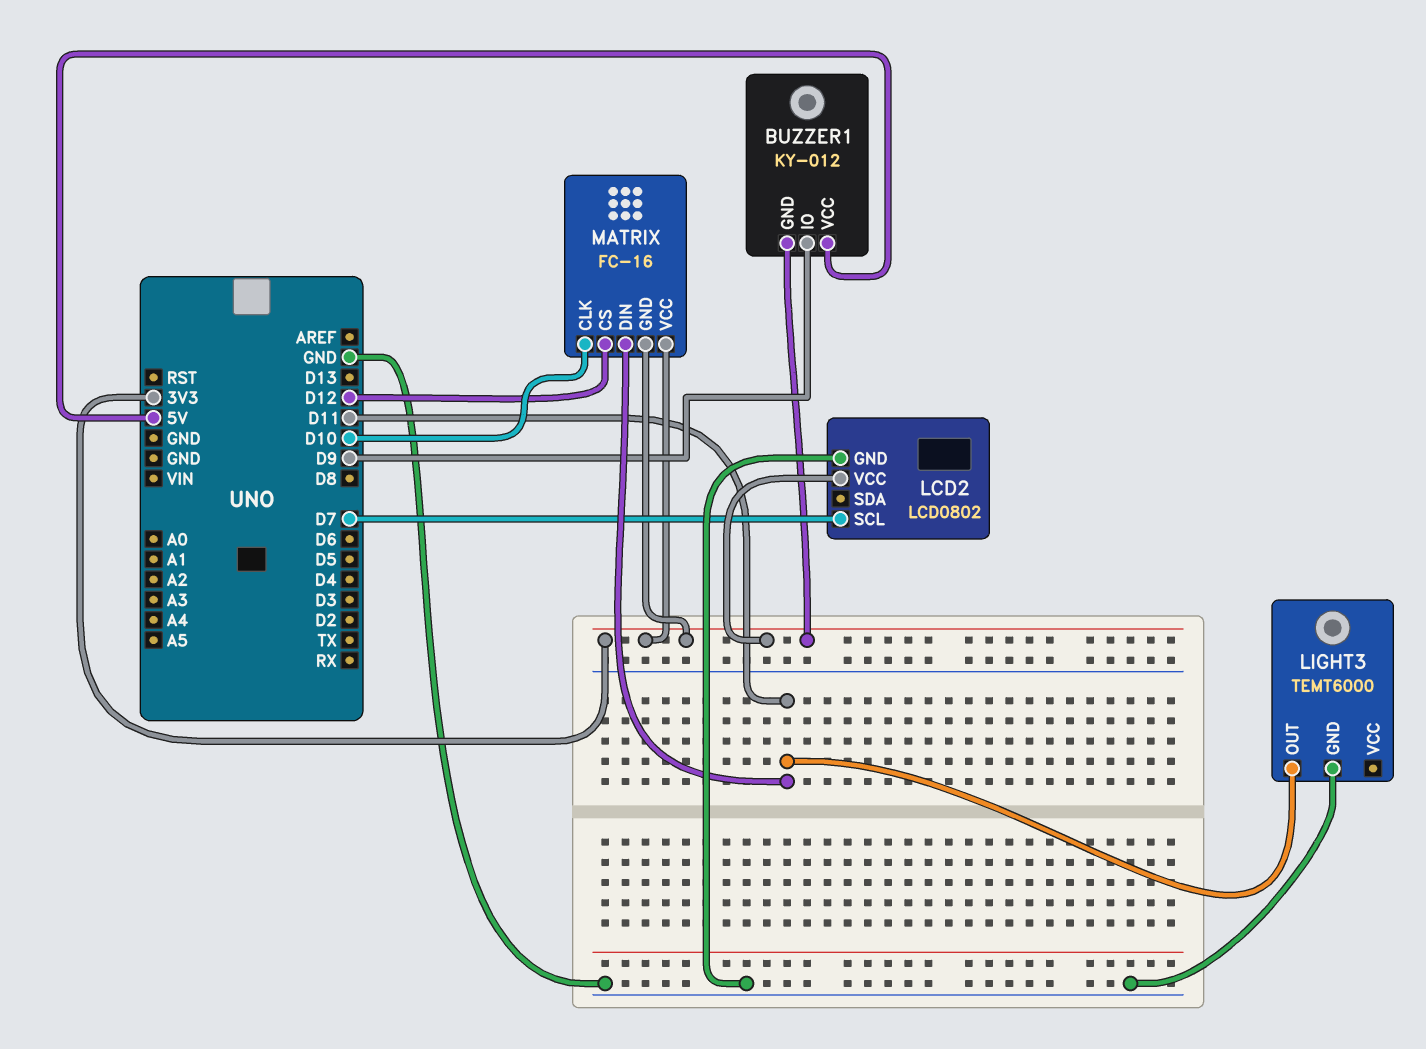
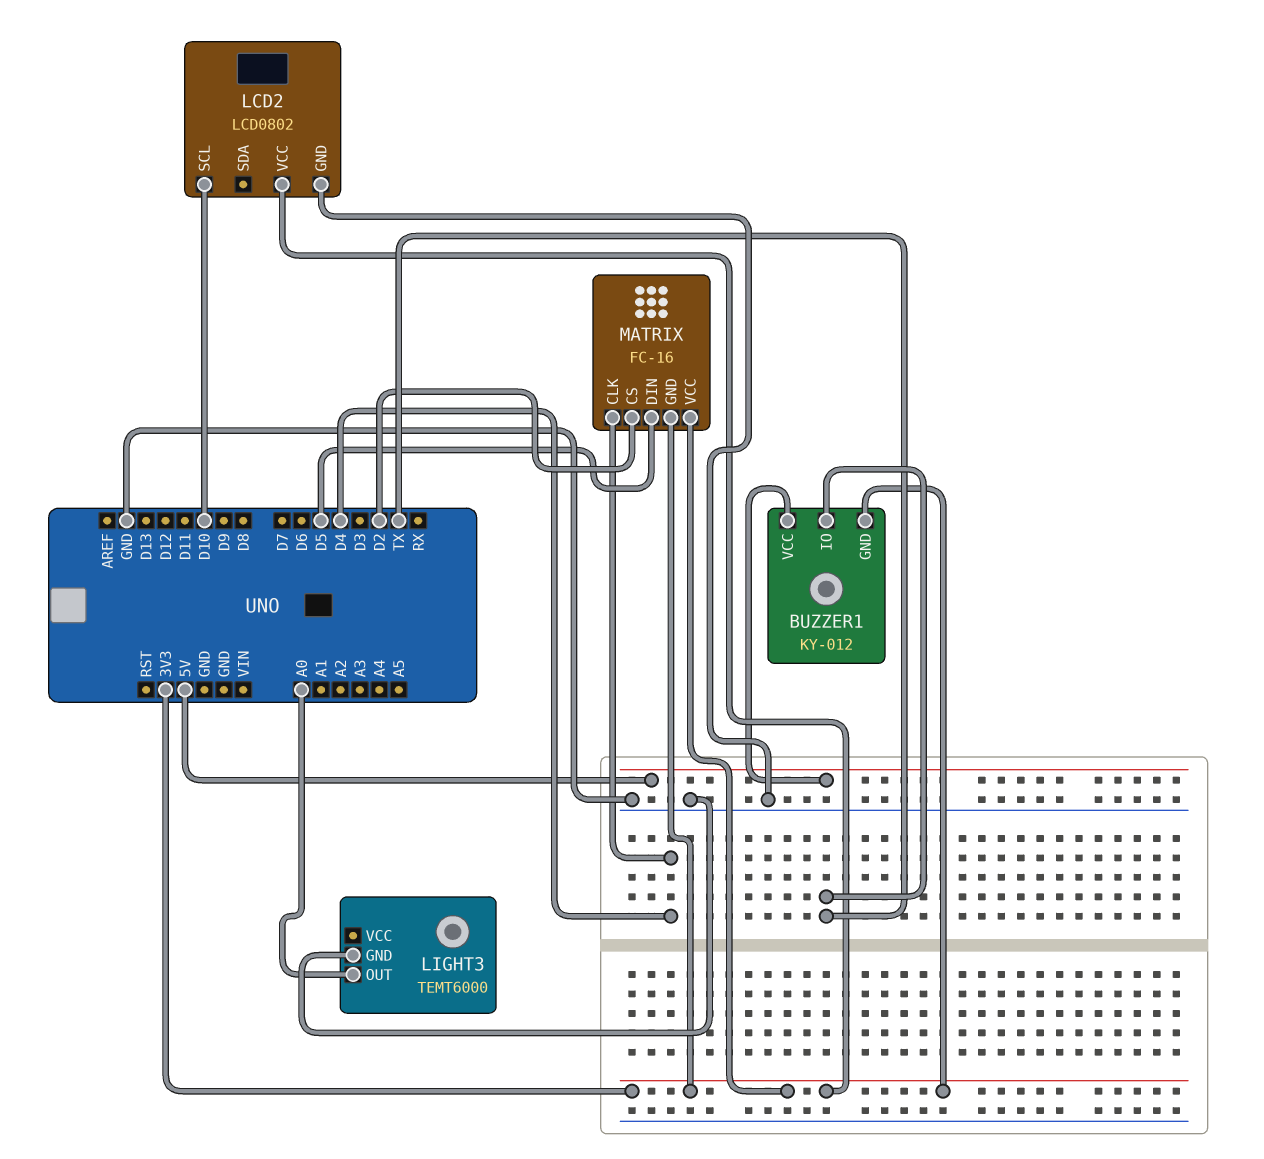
BUZZER1 pin IO: D9 -> TX
LCD2 pin SCL: D7 -> D10
LIGHT3 pin OUT: D11 -> A0
MATRIX pin CLK: D10 -> D4
MATRIX pin CS: D12 -> D2
MATRIX pin DIN: D11 -> D5

